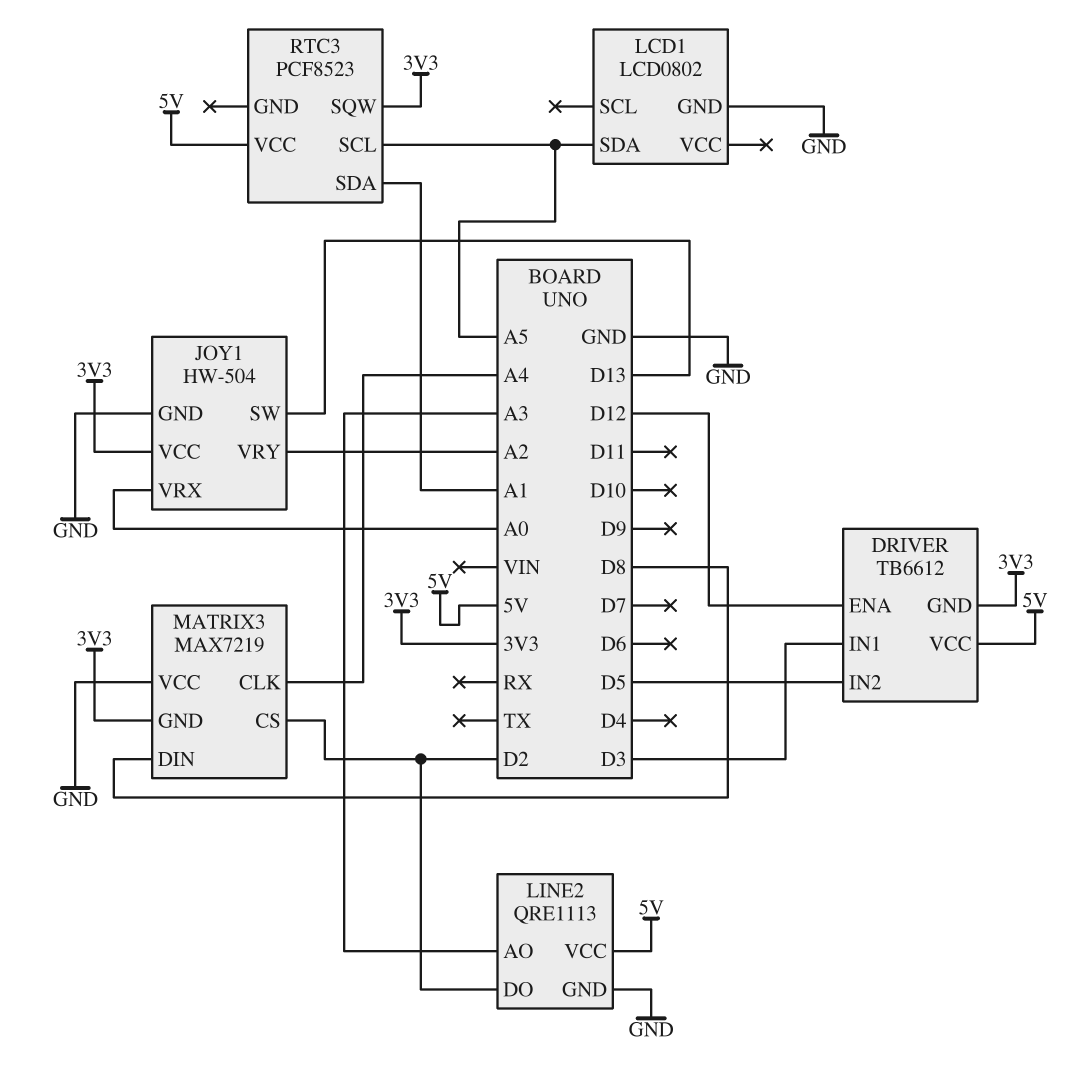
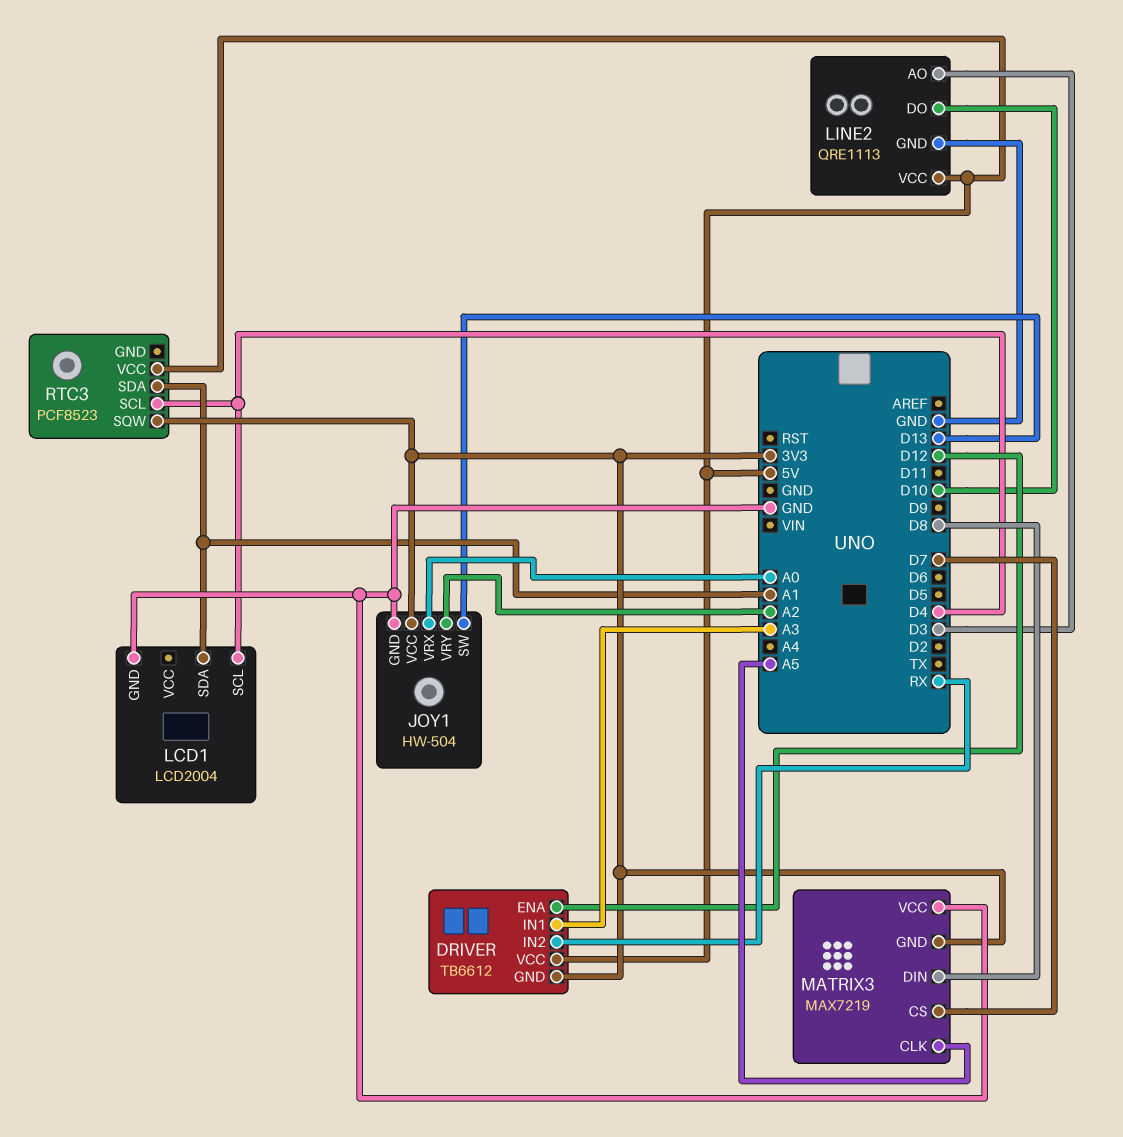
DRIVER pin IN1: D3 -> A3
DRIVER pin IN2: D5 -> RX
LCD1: LCD0802 -> LCD2004
LCD1 pin SCL: none -> D4
LCD1 pin SDA: A5 -> A1
LINE2 pin AO: A3 -> D3
LINE2 pin DO: D2 -> D10
MATRIX3 pin CLK: A4 -> A5
MATRIX3 pin CS: D2 -> D7
RTC3 pin SCL: A5 -> D4

